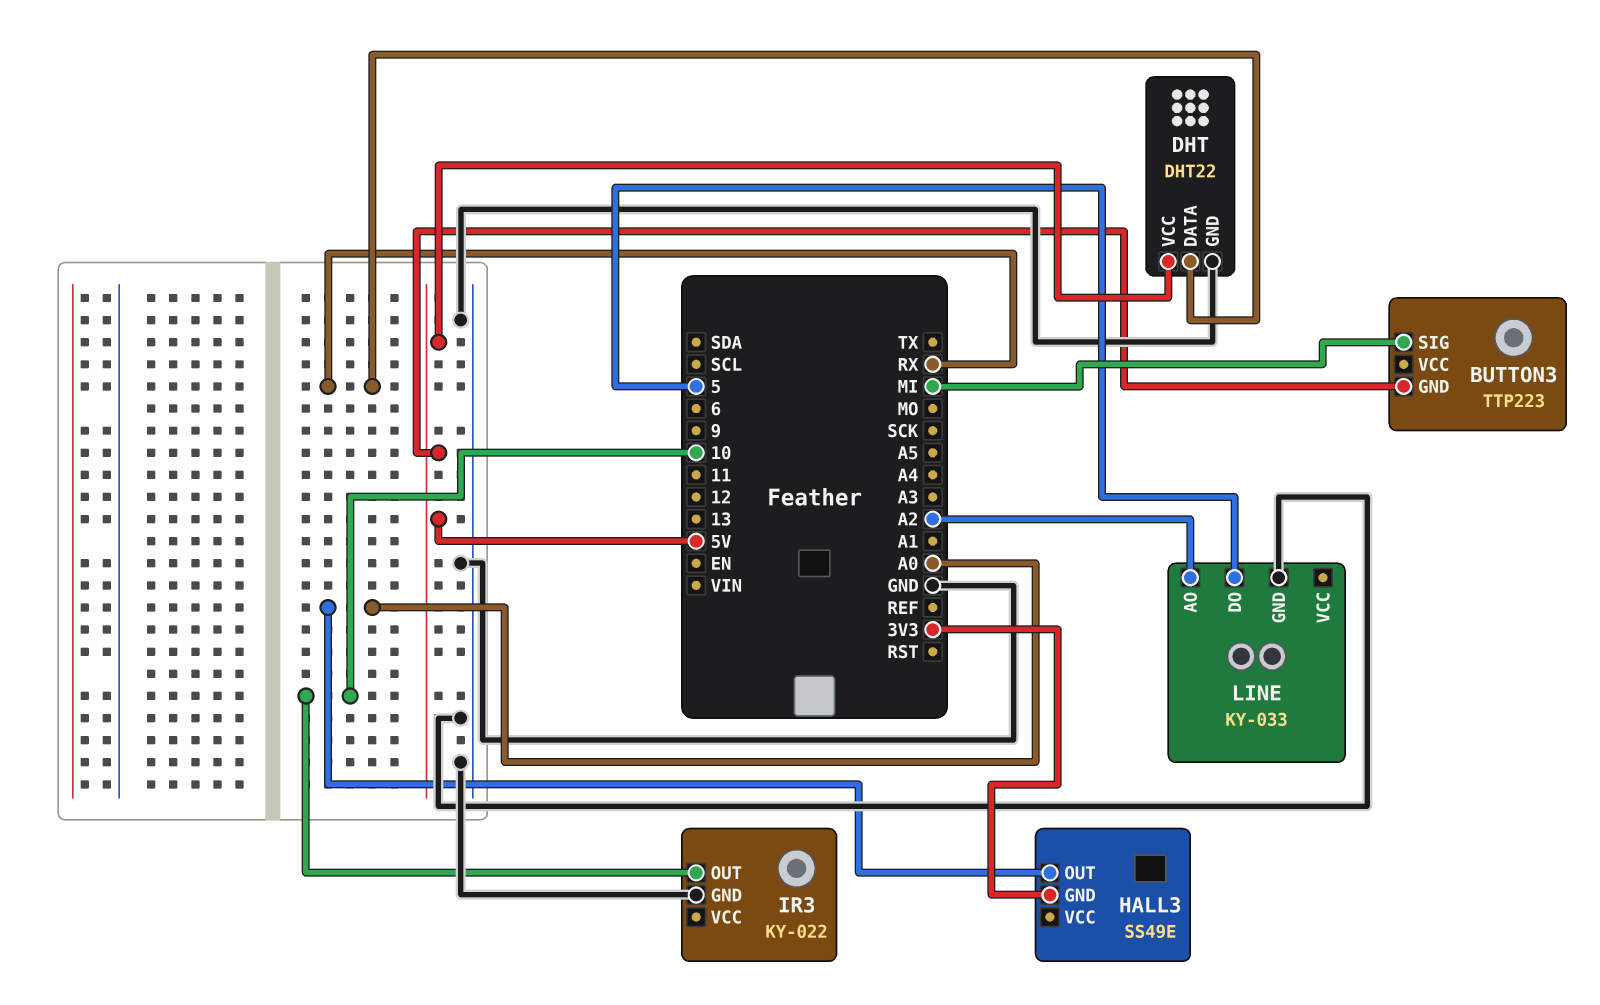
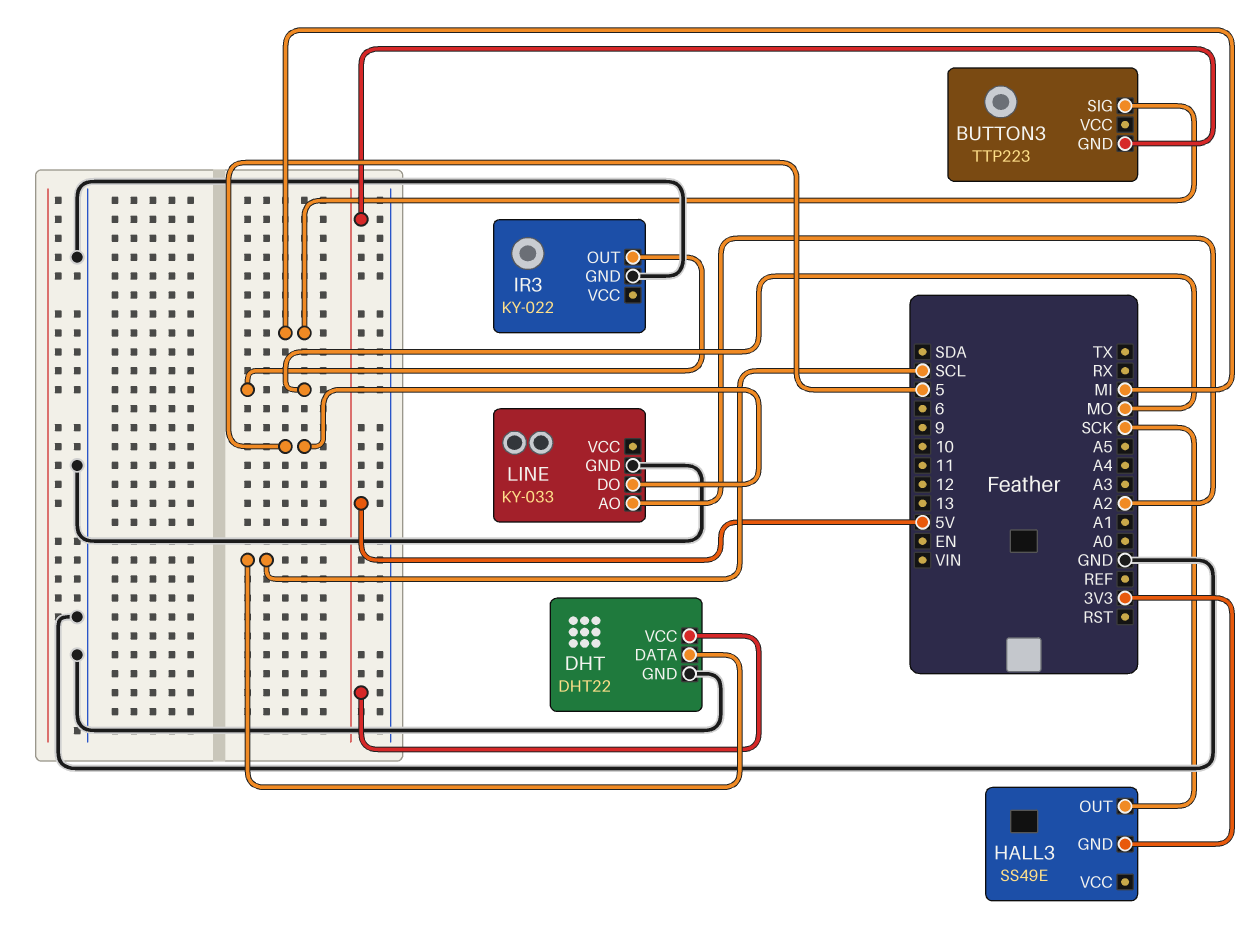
DHT pin DATA: RX -> SCL
HALL3 pin OUT: A0 -> SCK
IR3 pin OUT: 10 -> MO

